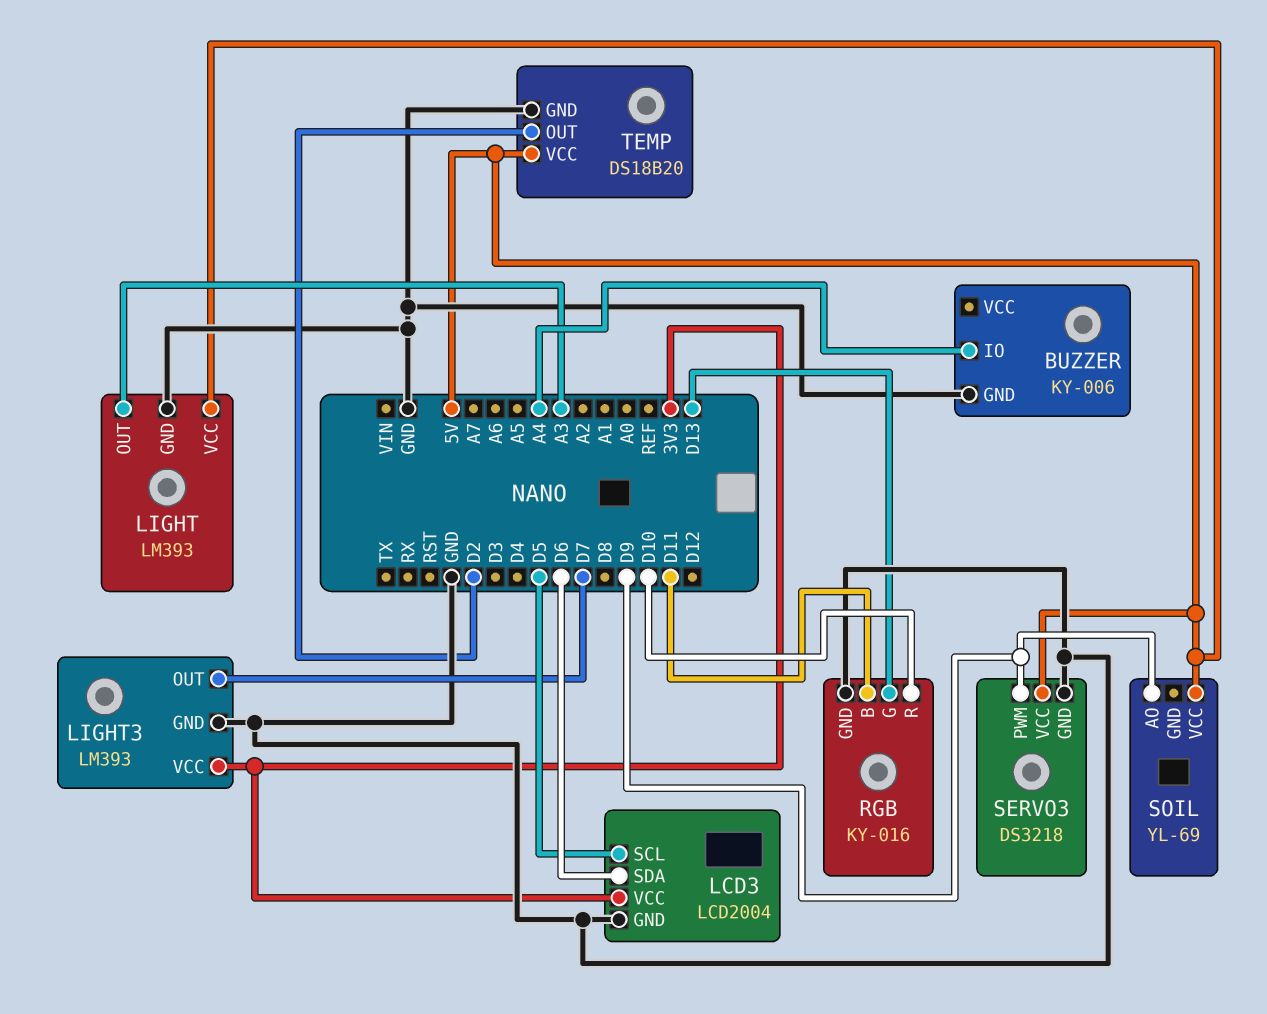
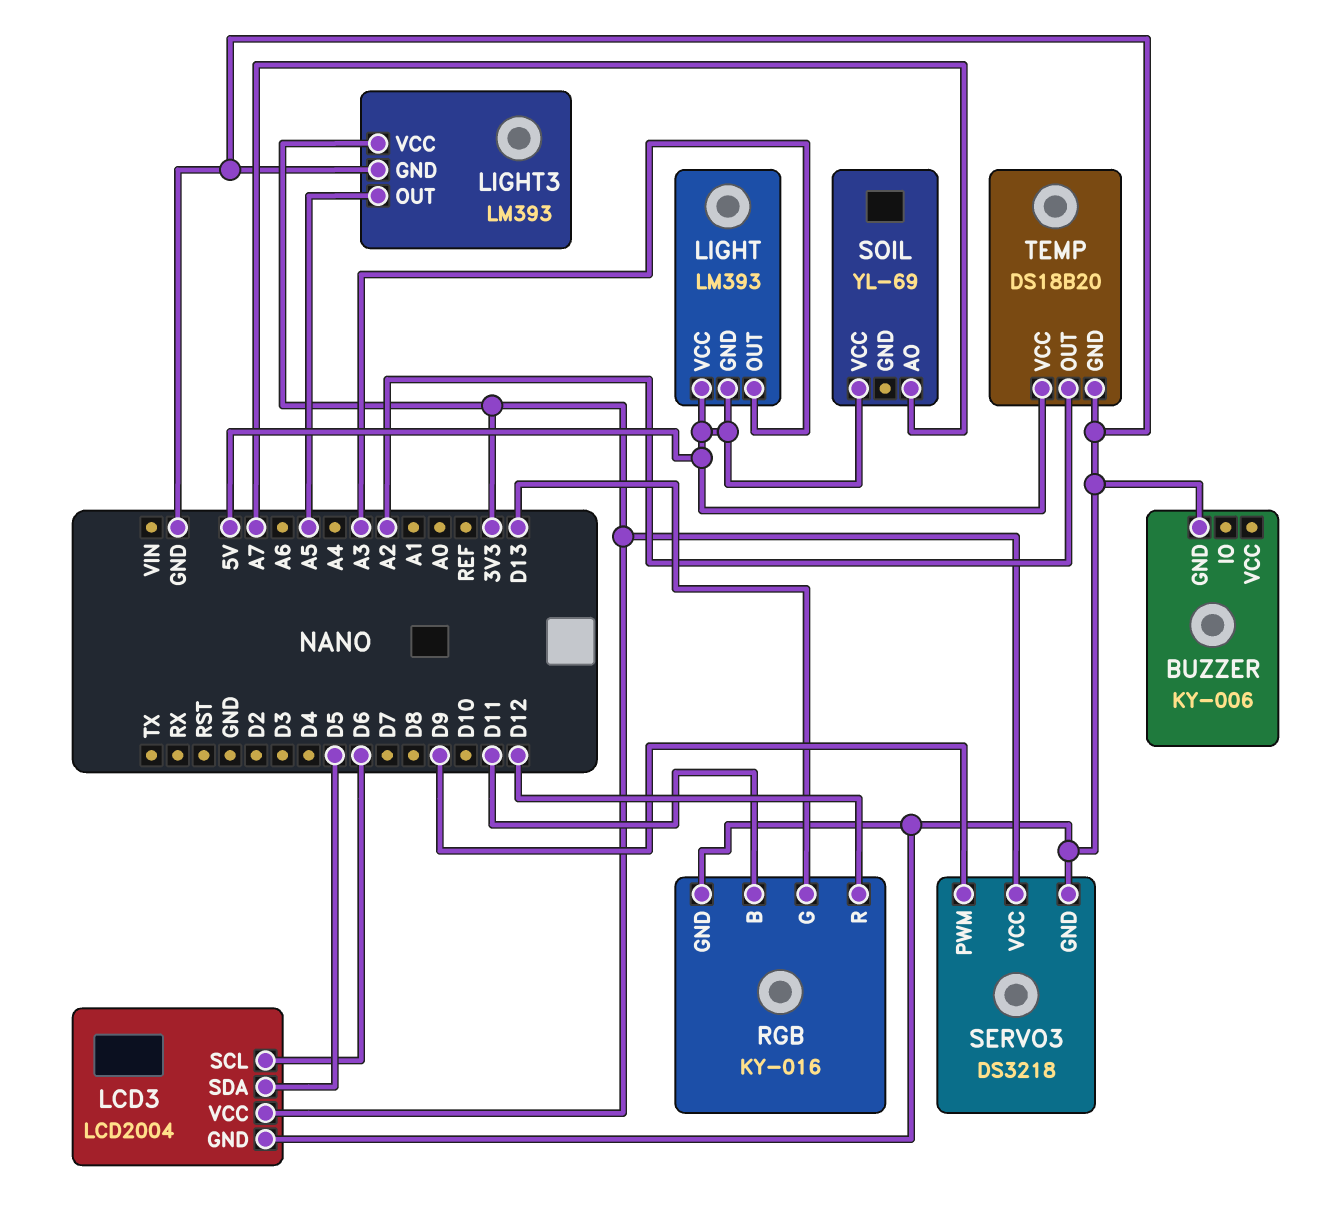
BUZZER pin IO: A4 -> none
LCD3 pin SCL: D5 -> D6
LCD3 pin SDA: D6 -> D5
LIGHT pin GND: GND -> 5V
LIGHT3 pin OUT: D7 -> A5
RGB pin R: D10 -> D12
SERVO3 pin VCC: 5V -> 3V3
SOIL pin AO: D9 -> A7
TEMP pin OUT: D2 -> A2

